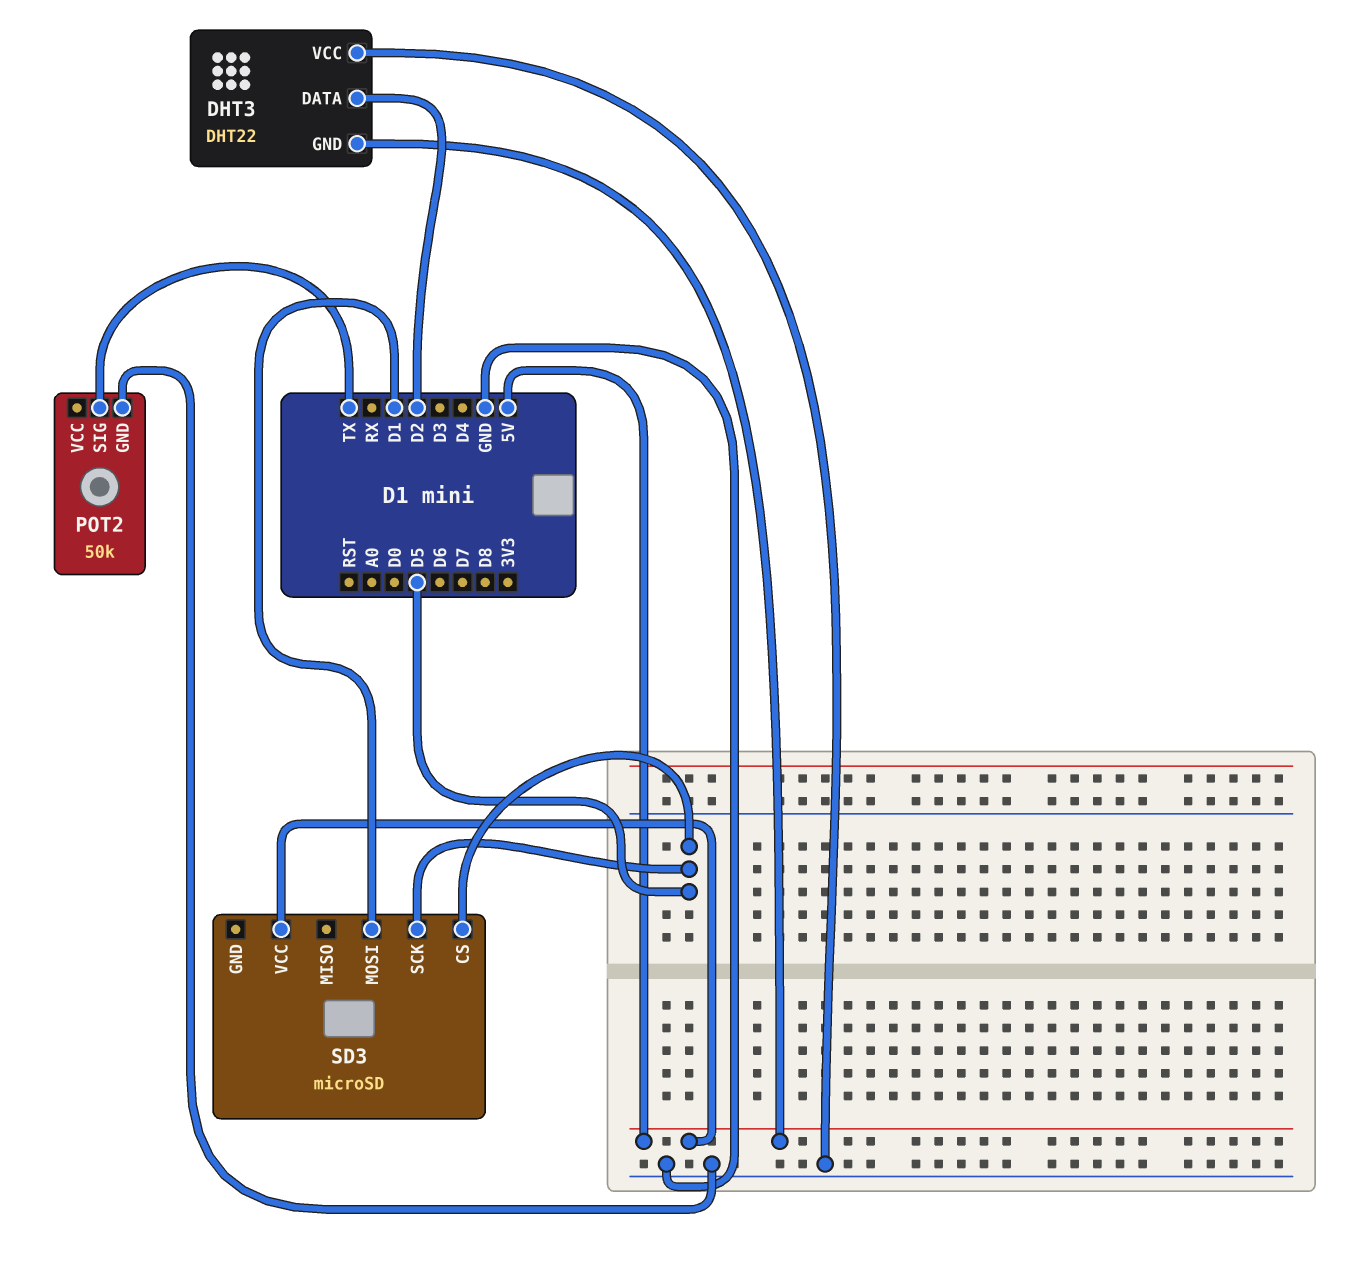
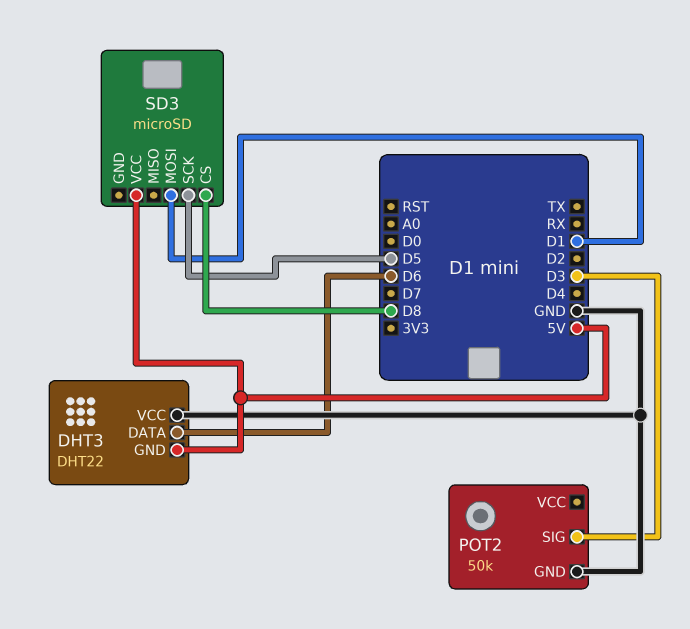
DHT3 pin DATA: D2 -> D6
POT2 pin SIG: TX -> D3
SD3 pin CS: D5 -> D8

